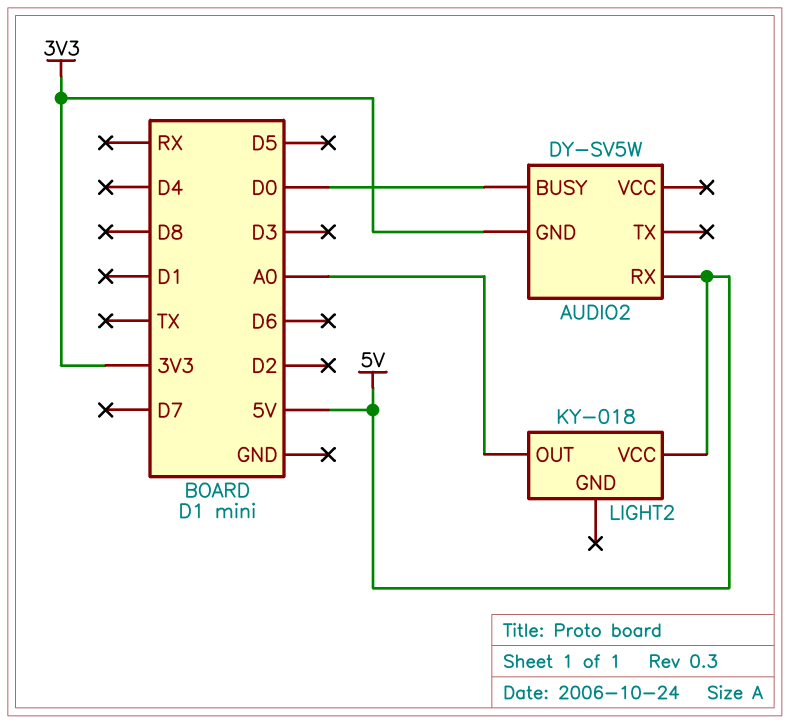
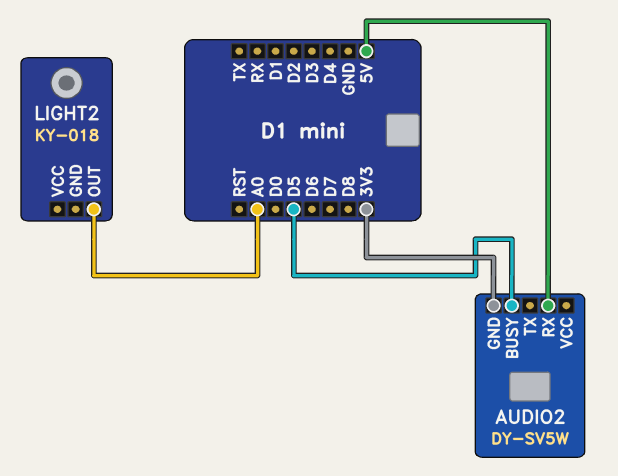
AUDIO2 pin BUSY: D0 -> D5
LIGHT2 pin VCC: 5V -> none

